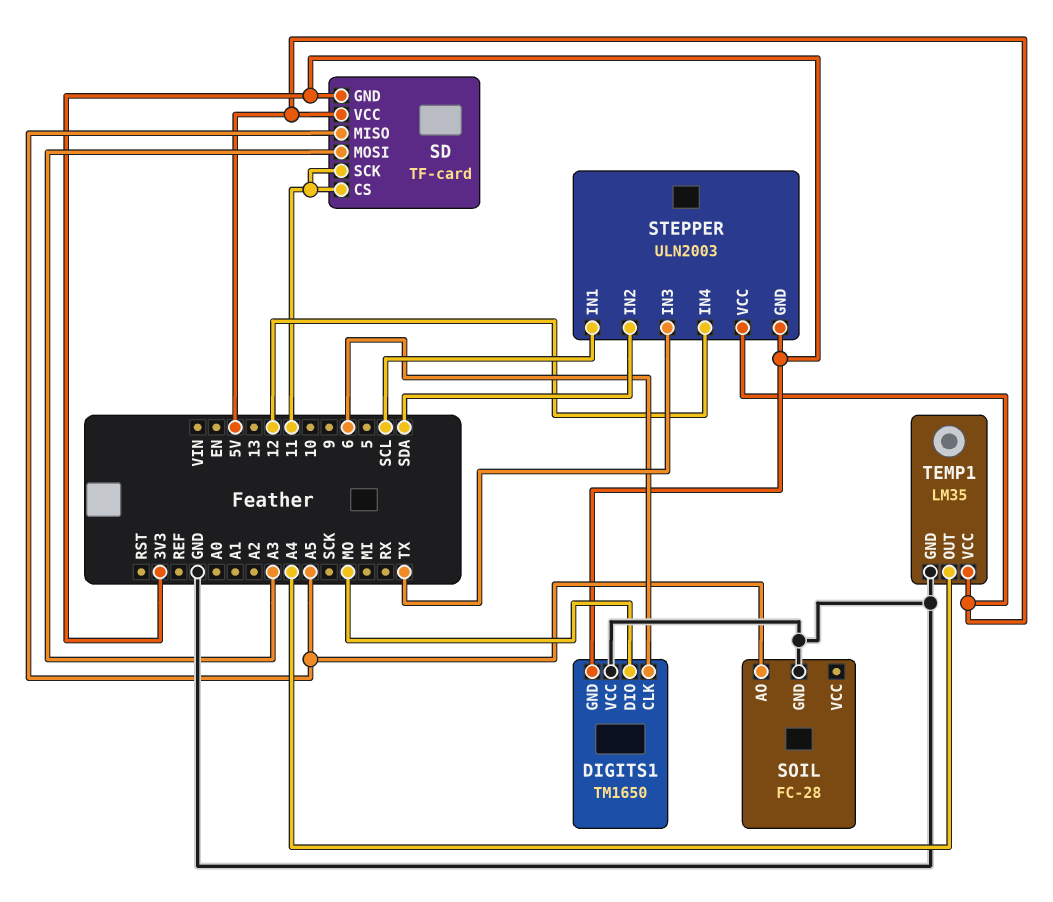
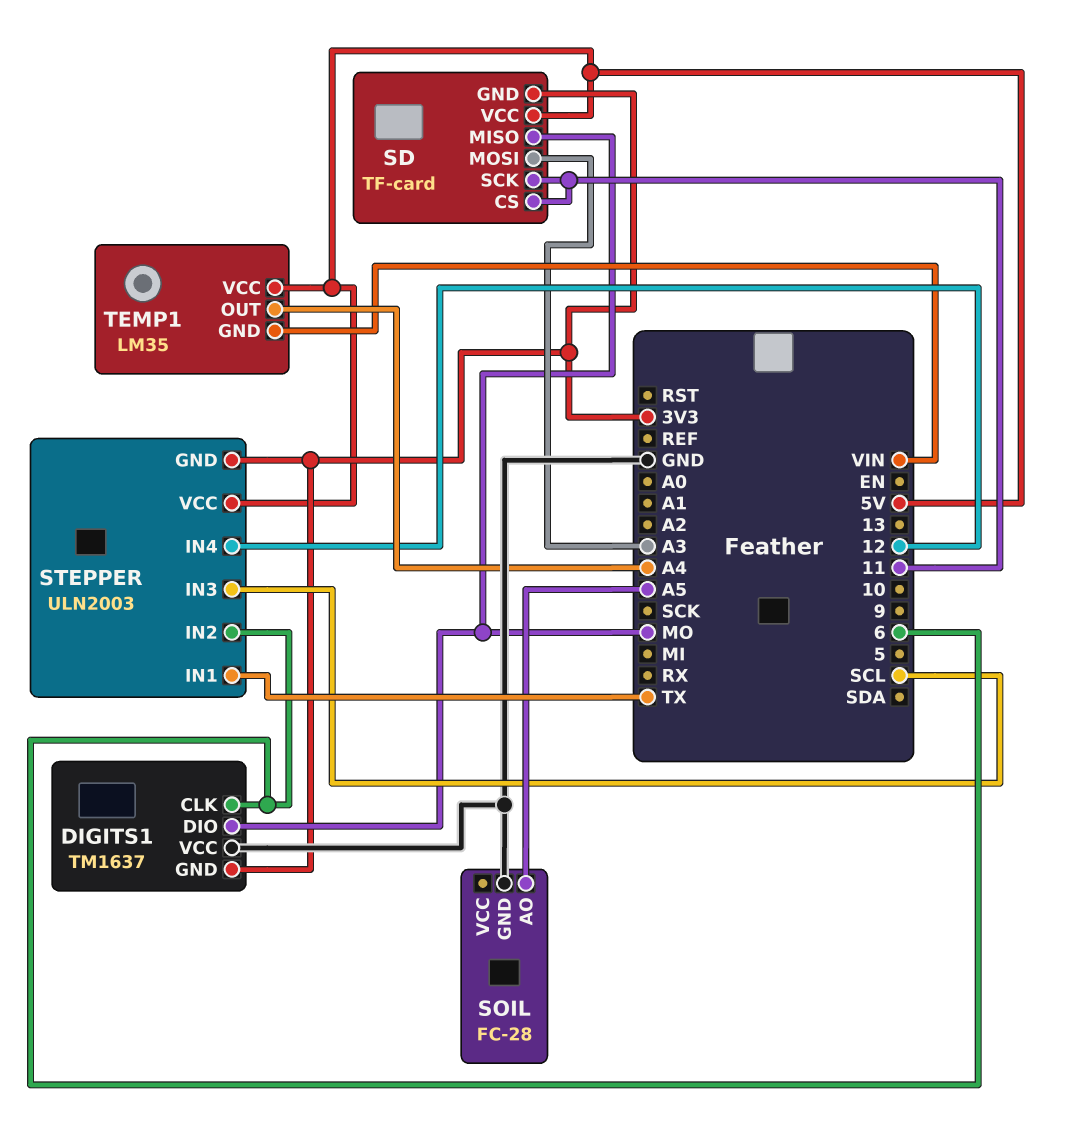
DIGITS1: TM1650 -> TM1637
SD pin MISO: A5 -> MO
STEPPER pin IN1: SCL -> TX
STEPPER pin IN2: SDA -> 6
STEPPER pin IN3: TX -> SCL
TEMP1 pin GND: GND -> VIN

